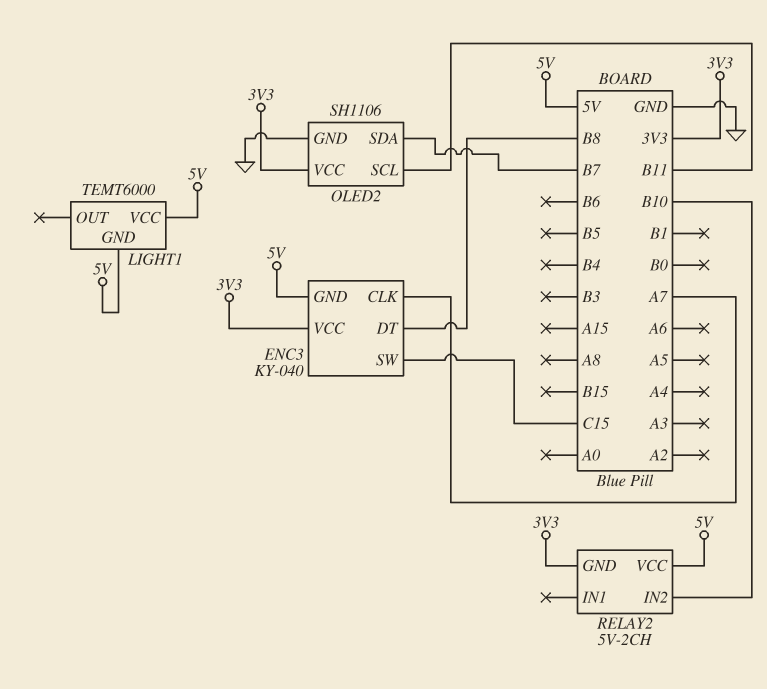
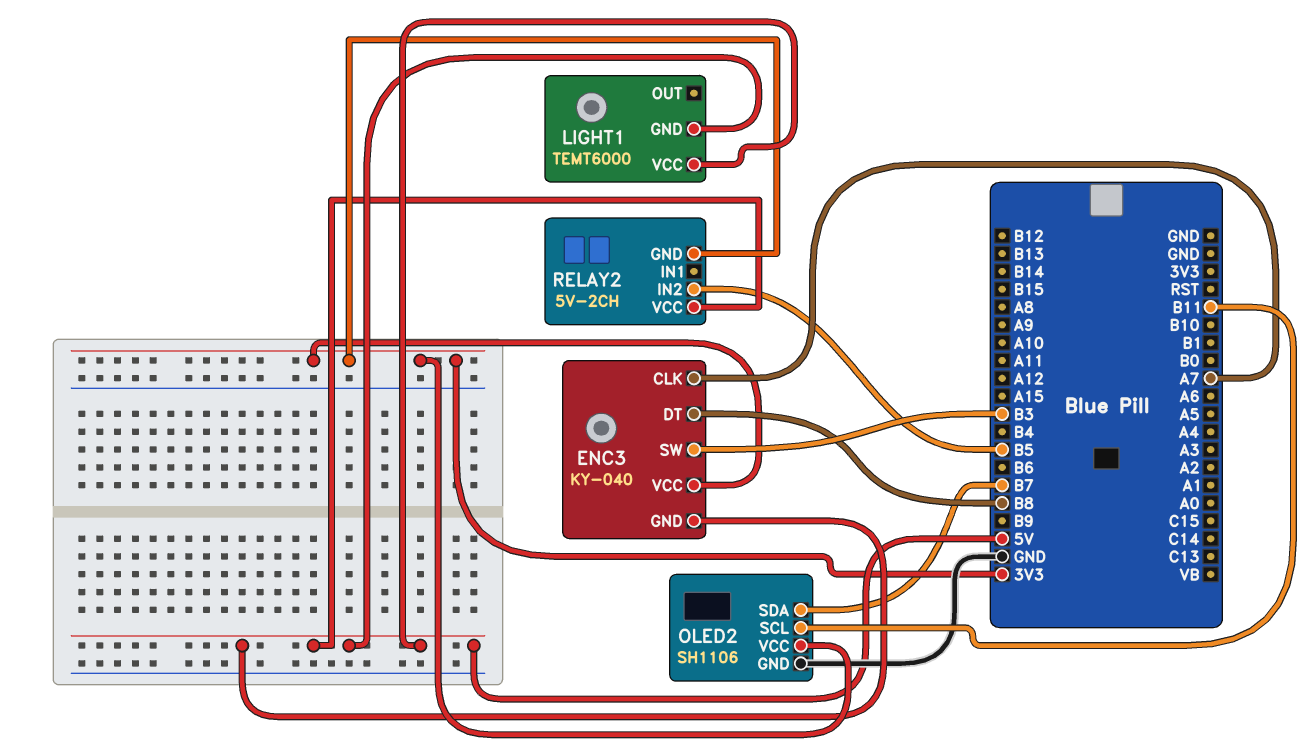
ENC3 pin SW: C15 -> B3
RELAY2 pin IN2: B10 -> B5

